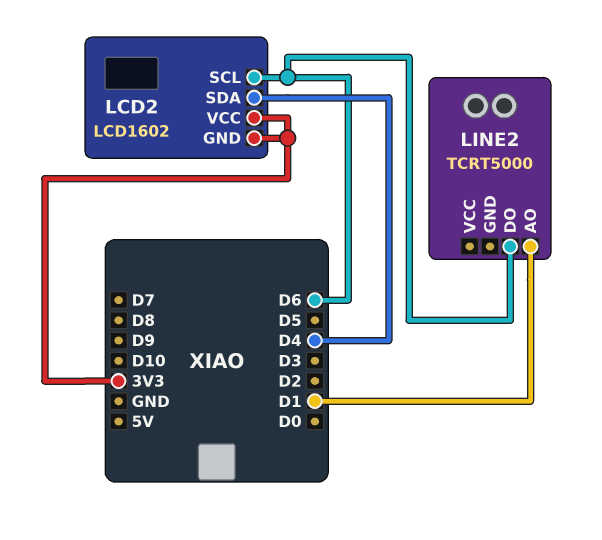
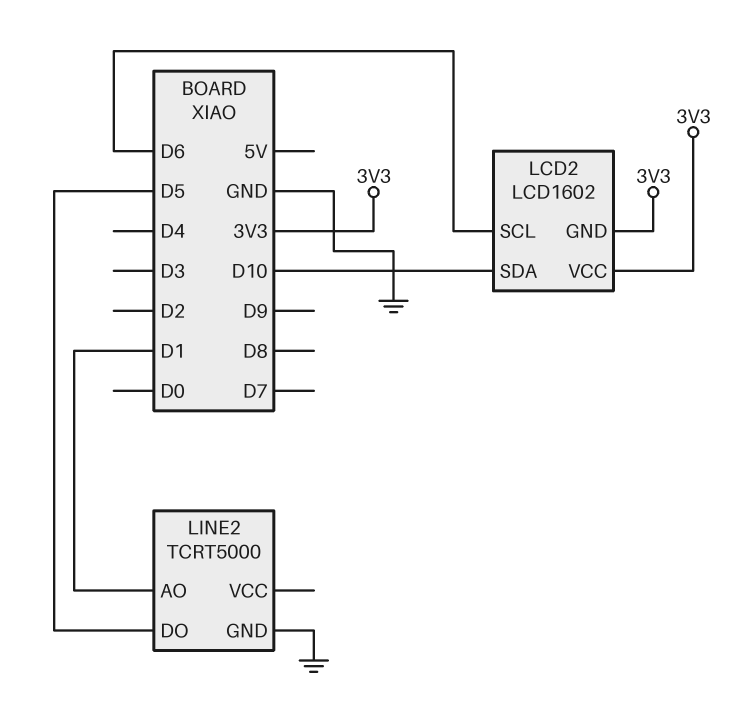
LCD2 pin SDA: D4 -> D10
LINE2 pin DO: D6 -> D5
LINE2 pin GND: none -> GND

